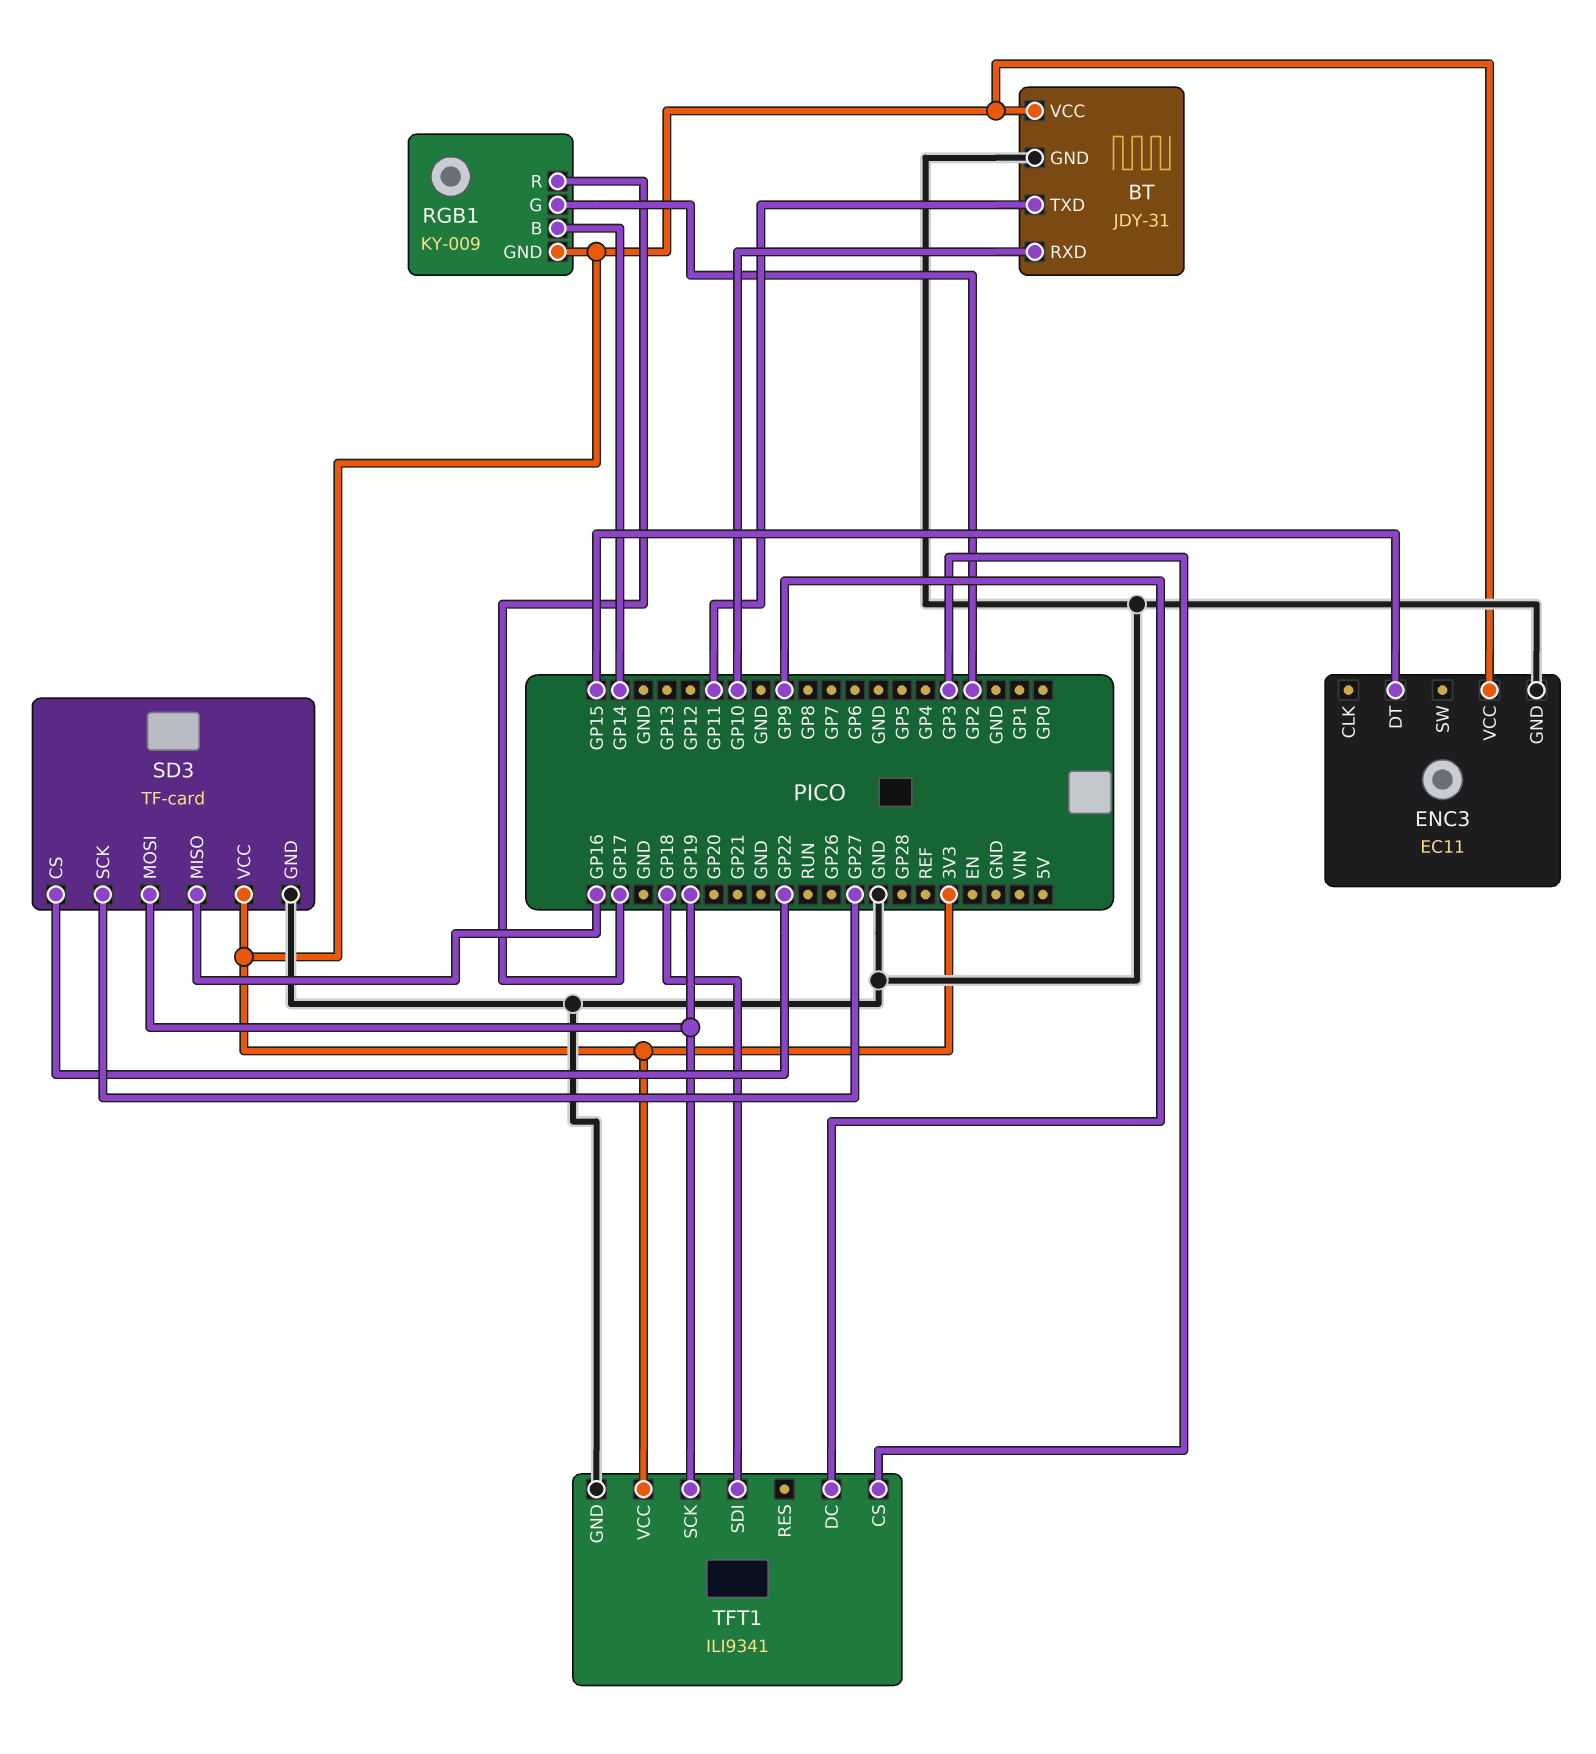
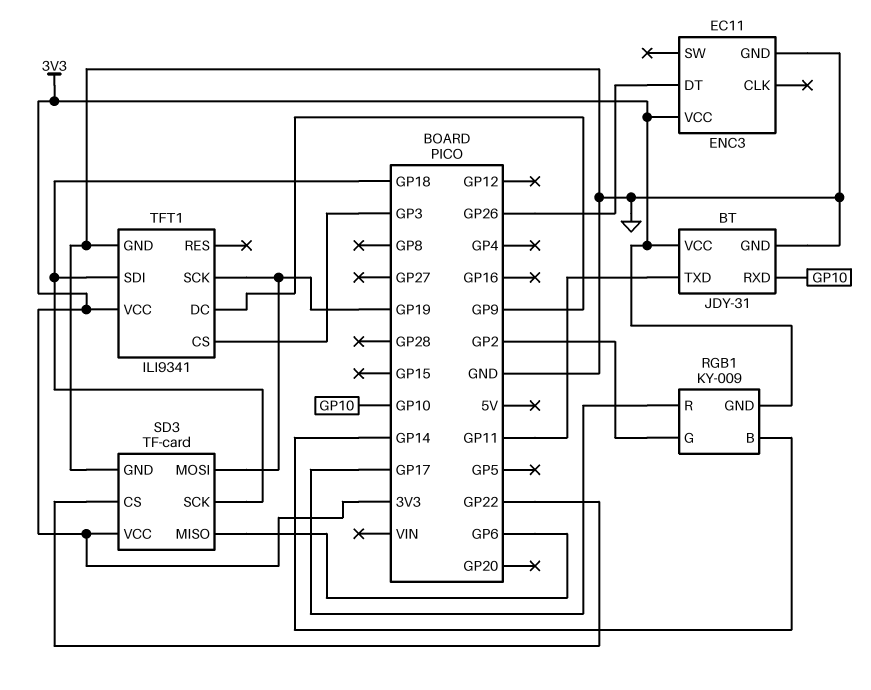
ENC3 pin DT: GP15 -> GP26
SD3 pin MISO: GP16 -> GP6
SD3 pin SCK: GP27 -> GP18

